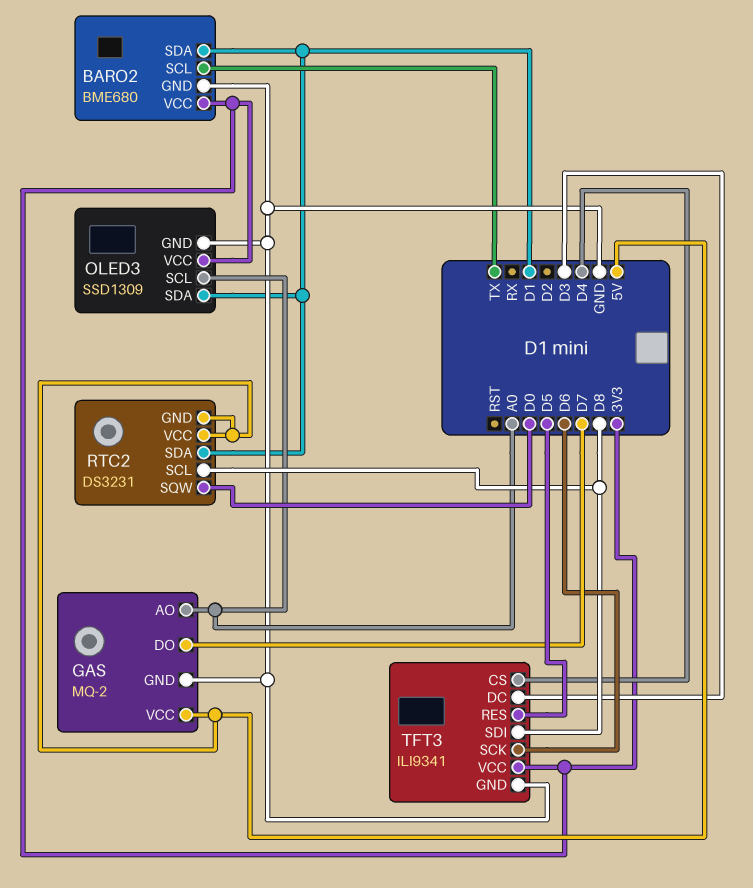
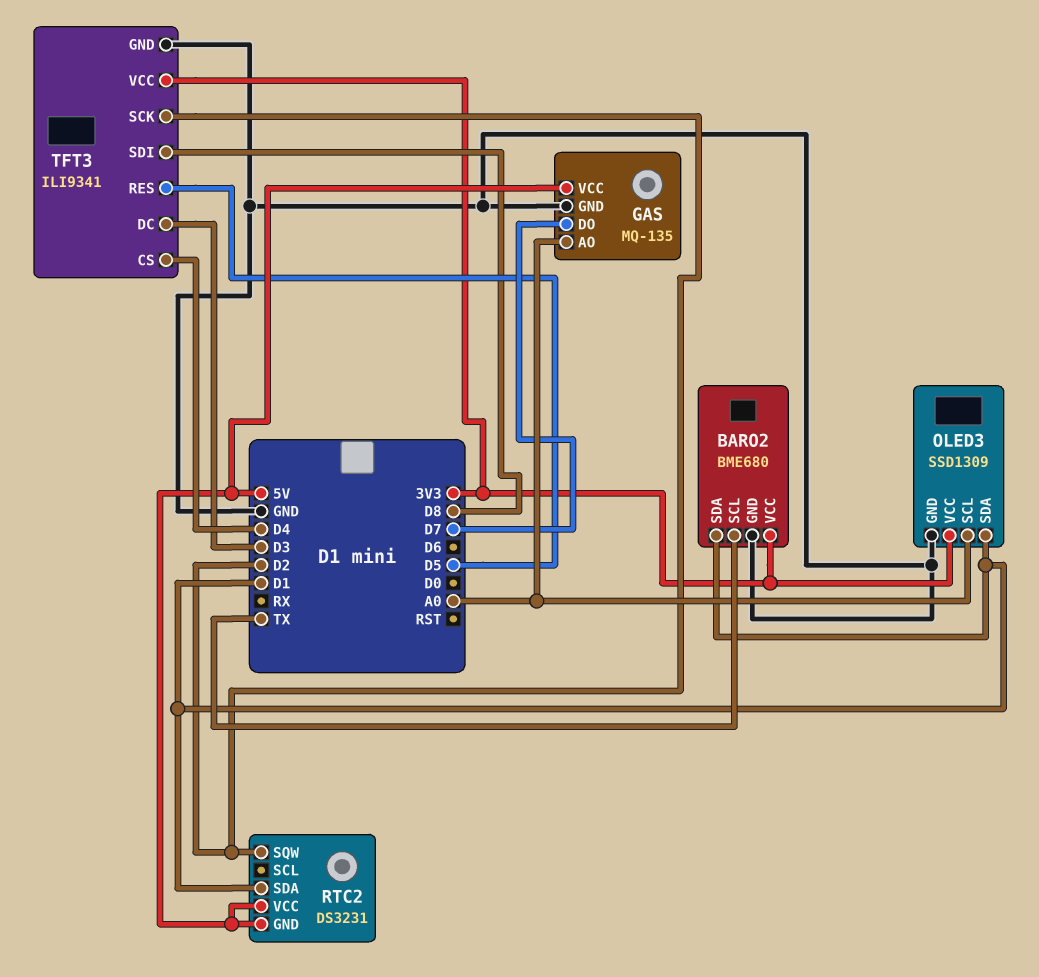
GAS: MQ-2 -> MQ-135
RTC2 pin SCL: D8 -> none
RTC2 pin SQW: D0 -> D2
TFT3 pin SCK: D6 -> D2

